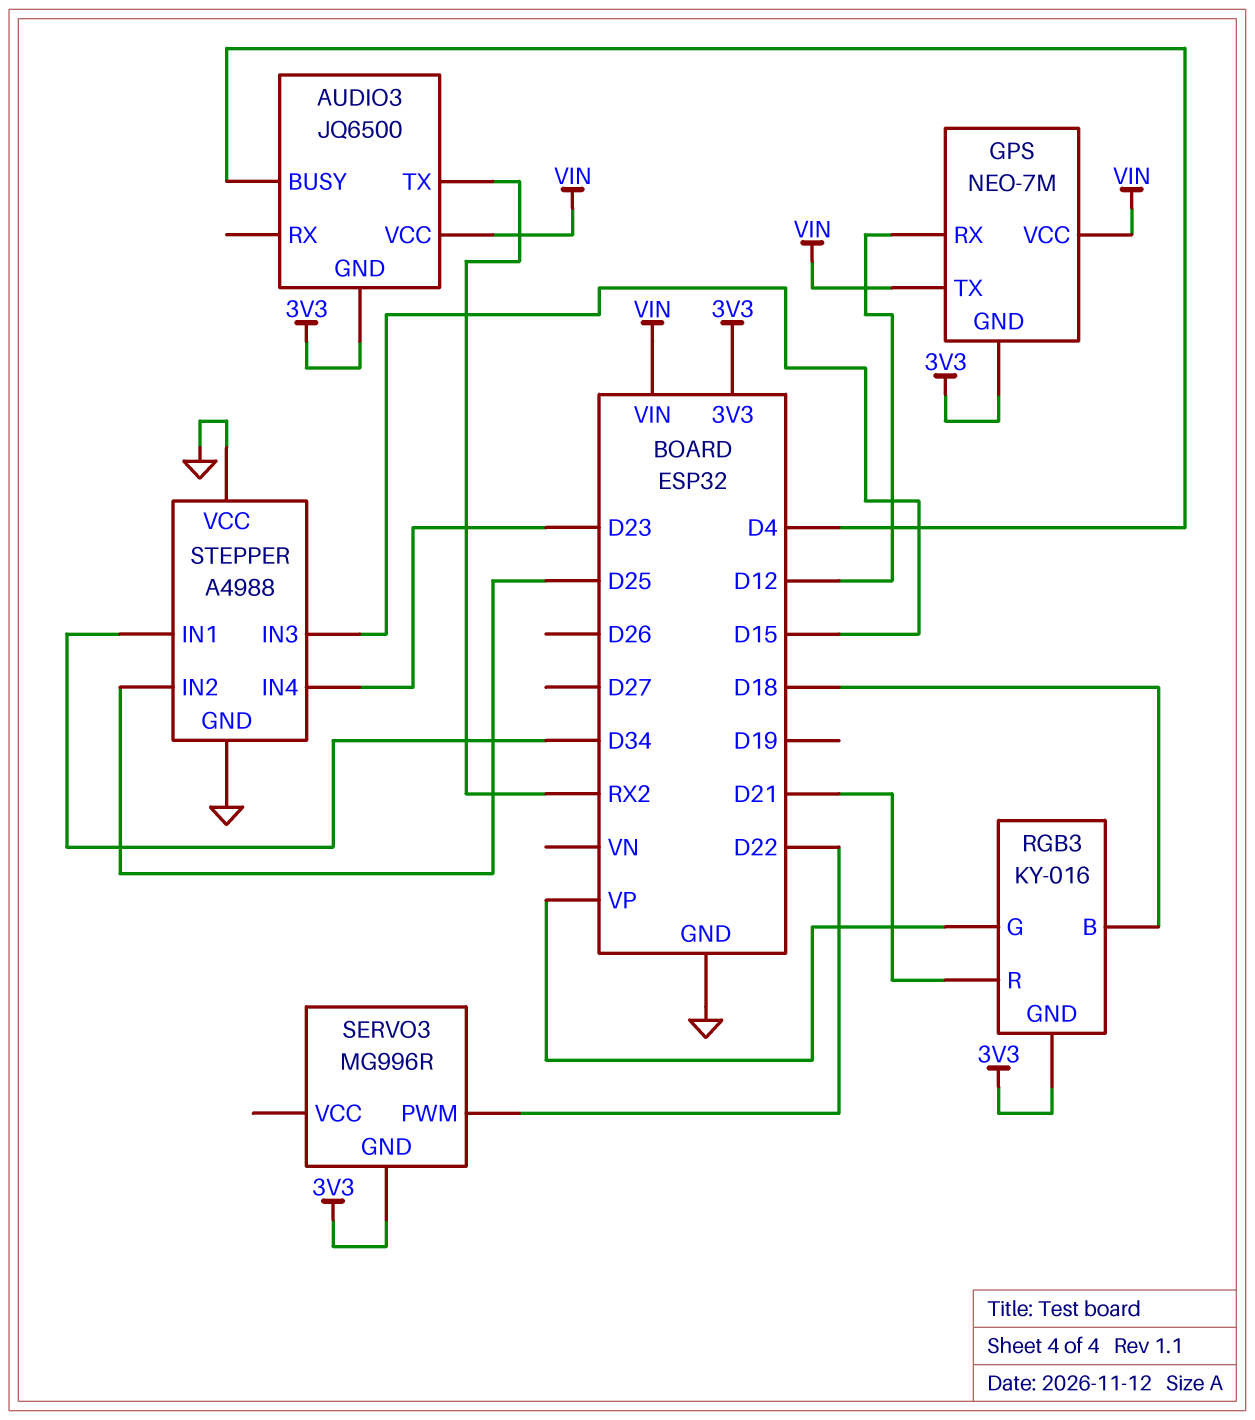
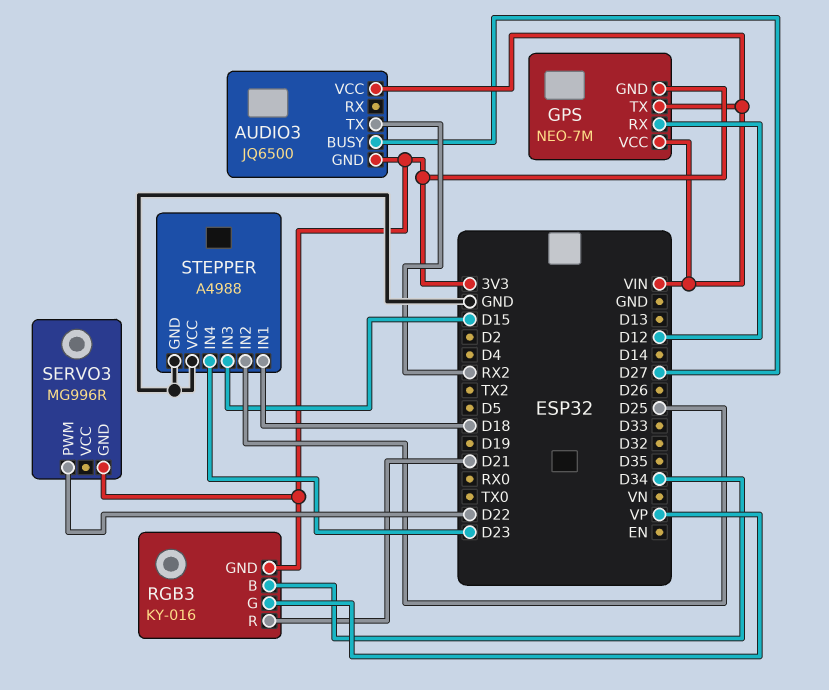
AUDIO3 pin BUSY: D4 -> D27
RGB3 pin B: D18 -> D34
STEPPER pin IN1: D34 -> D18

